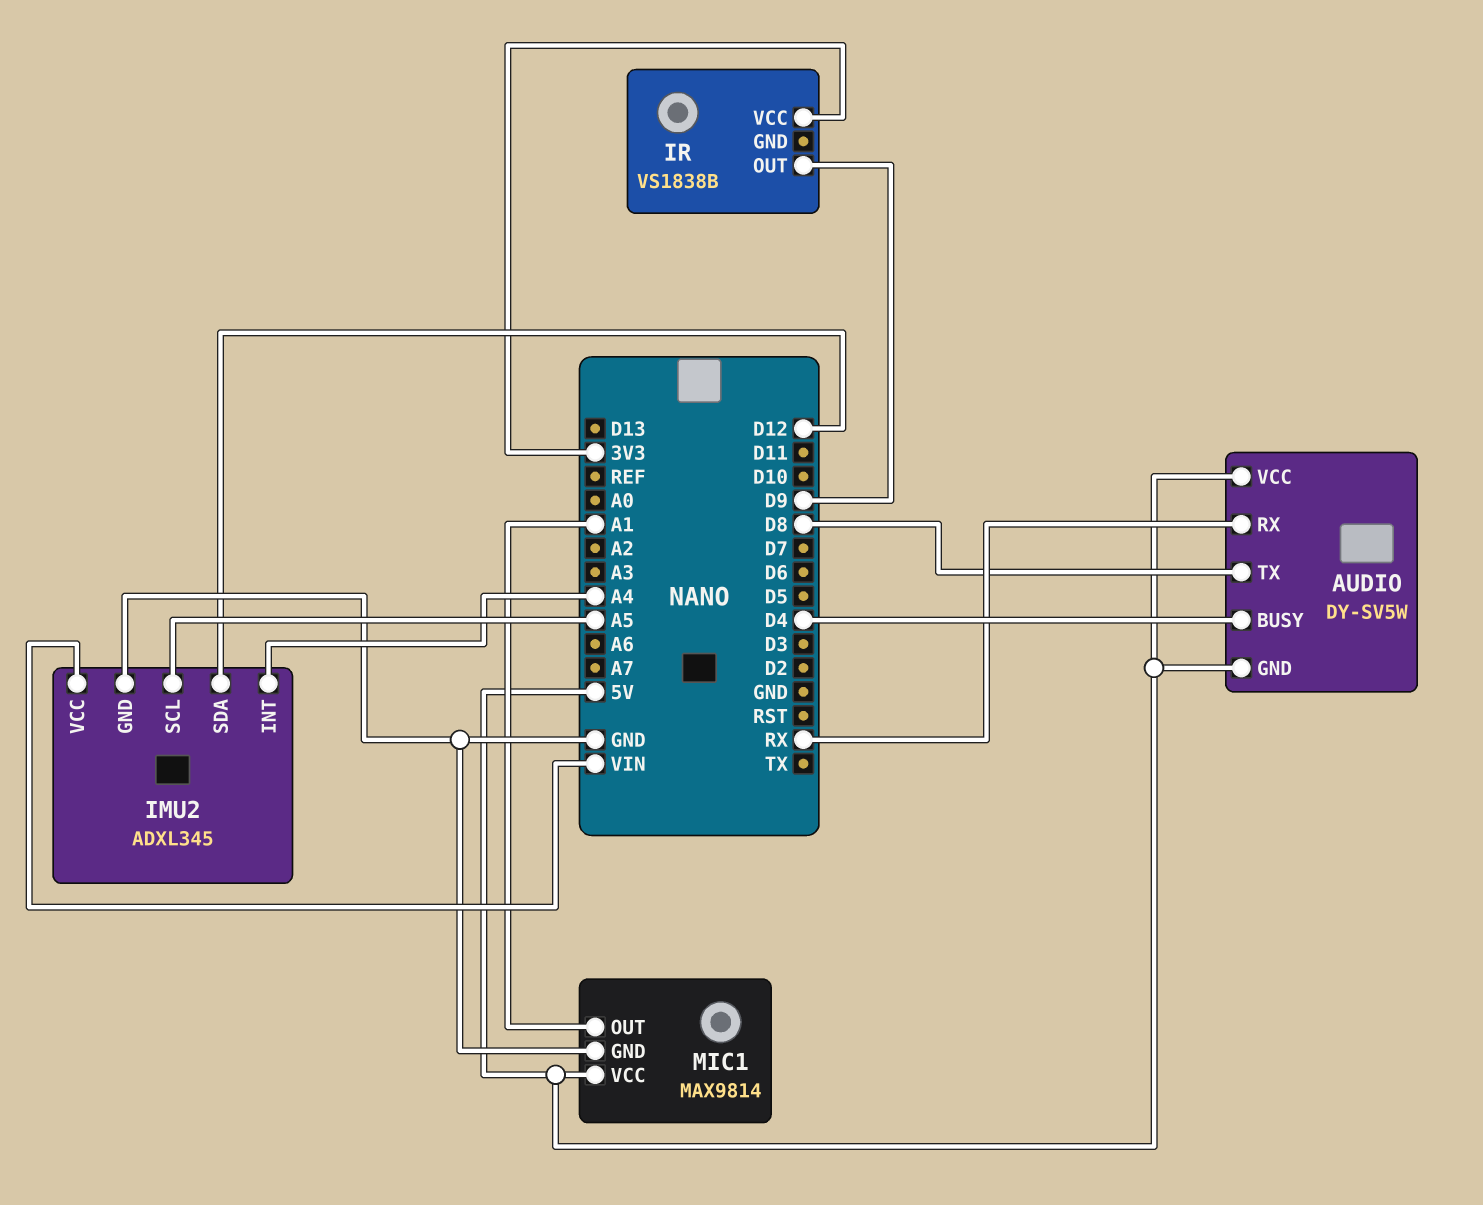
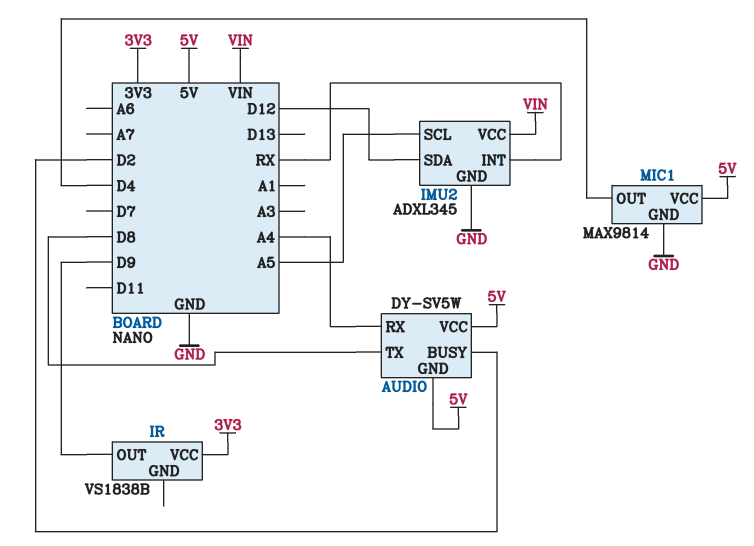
AUDIO pin BUSY: D4 -> D2
AUDIO pin RX: RX -> A4
IMU2 pin INT: A4 -> RX
MIC1 pin OUT: A1 -> D4

